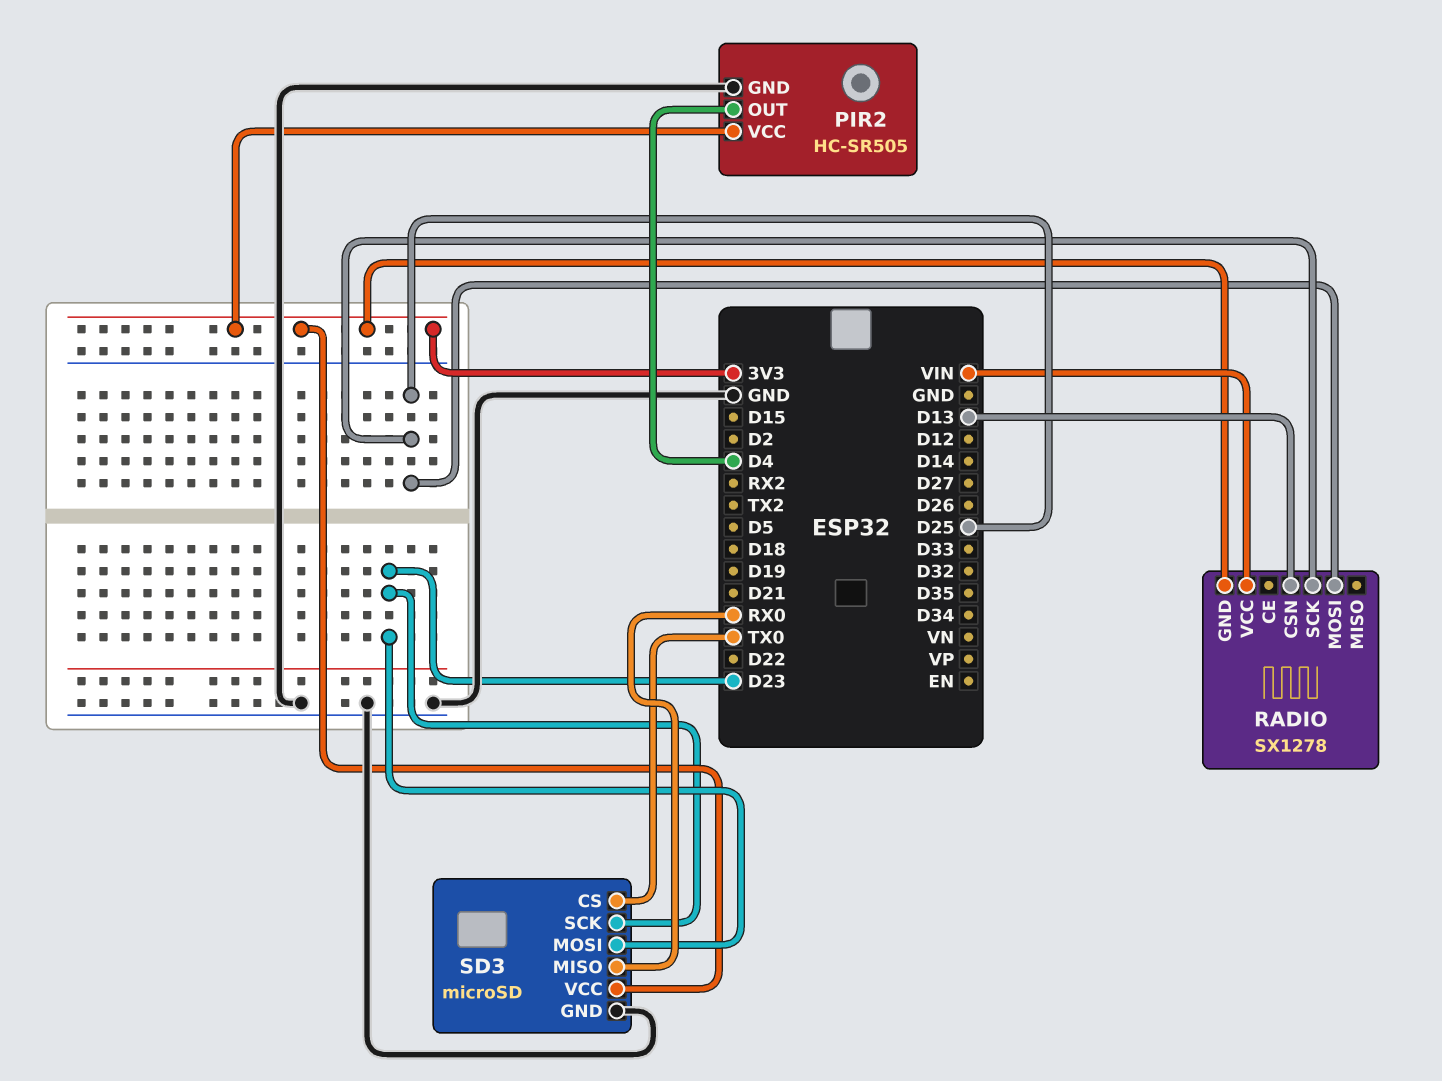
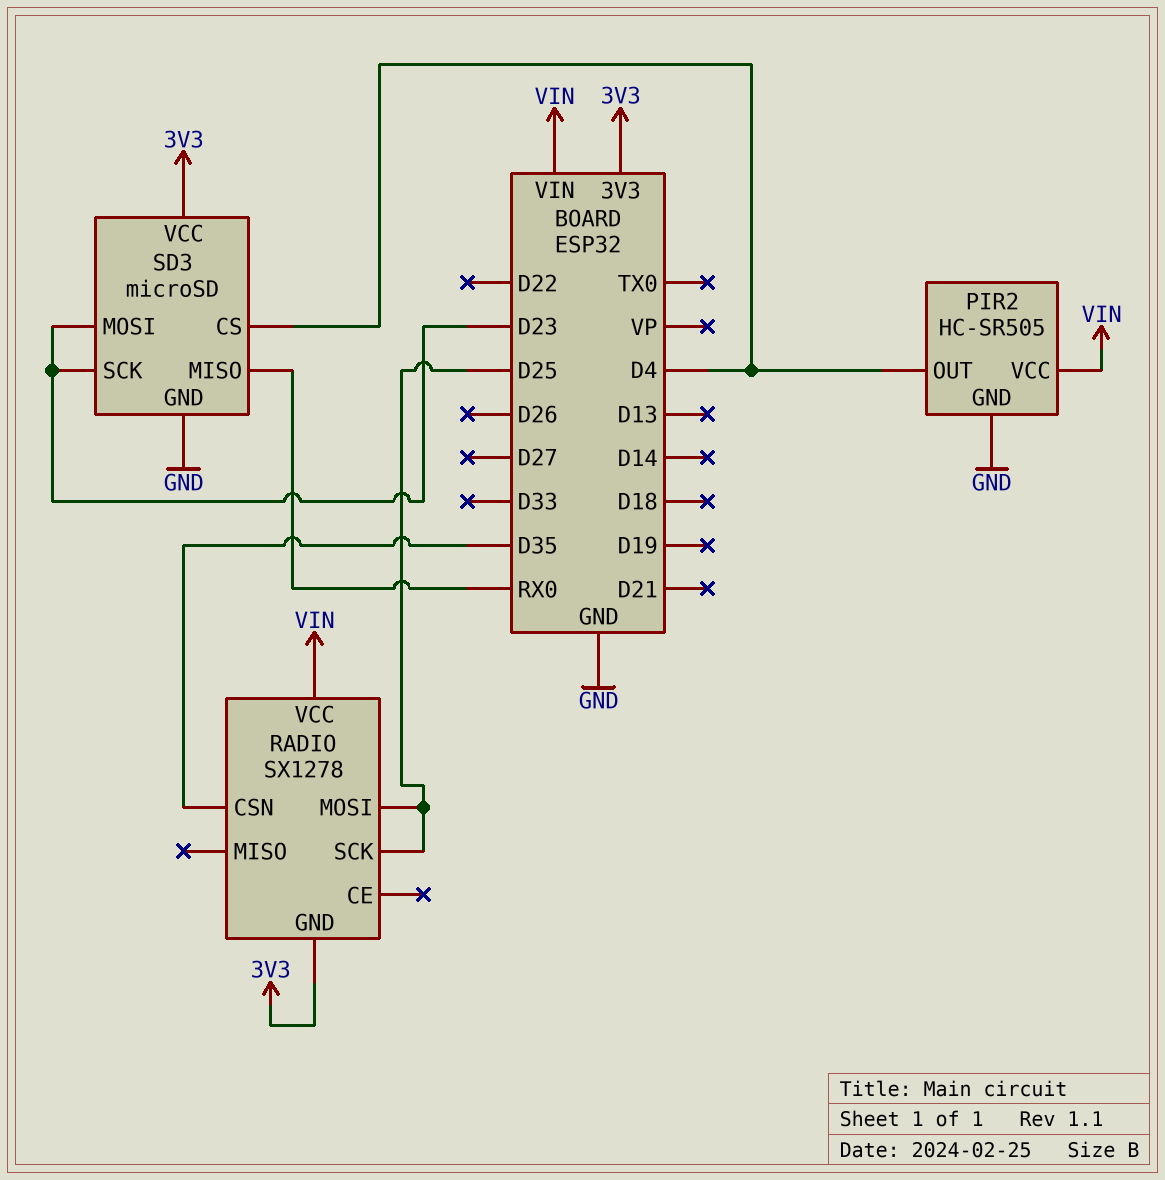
PIR2 pin VCC: 3V3 -> VIN
RADIO pin CSN: D13 -> D35
SD3 pin CS: TX0 -> D4

